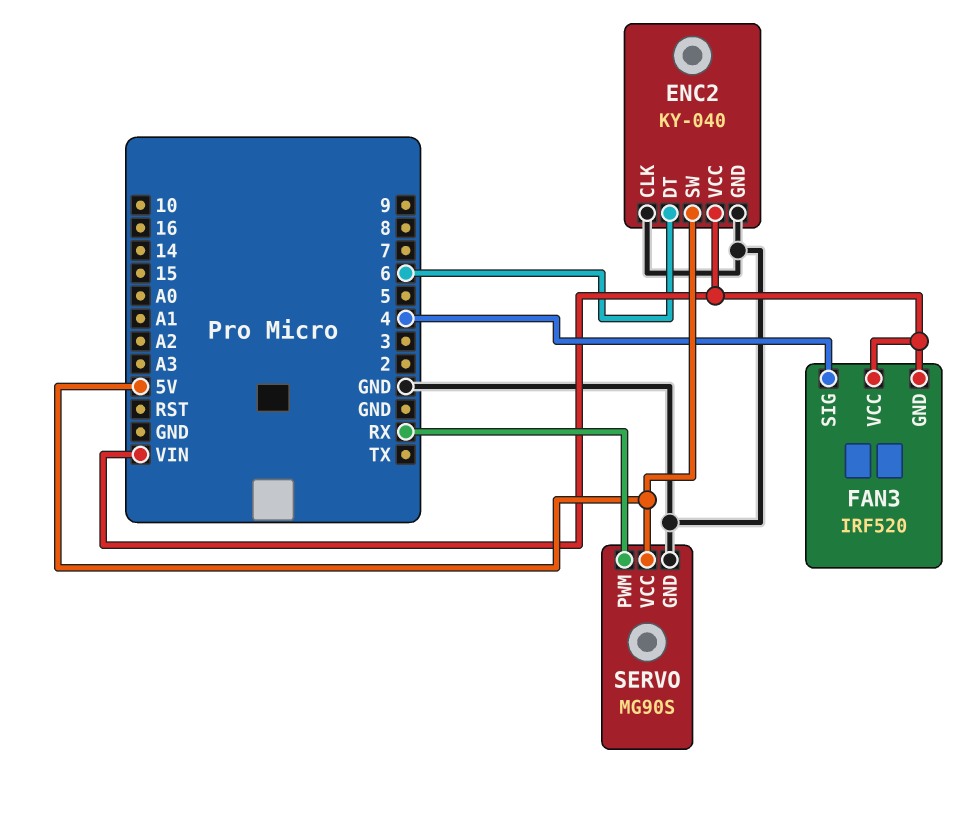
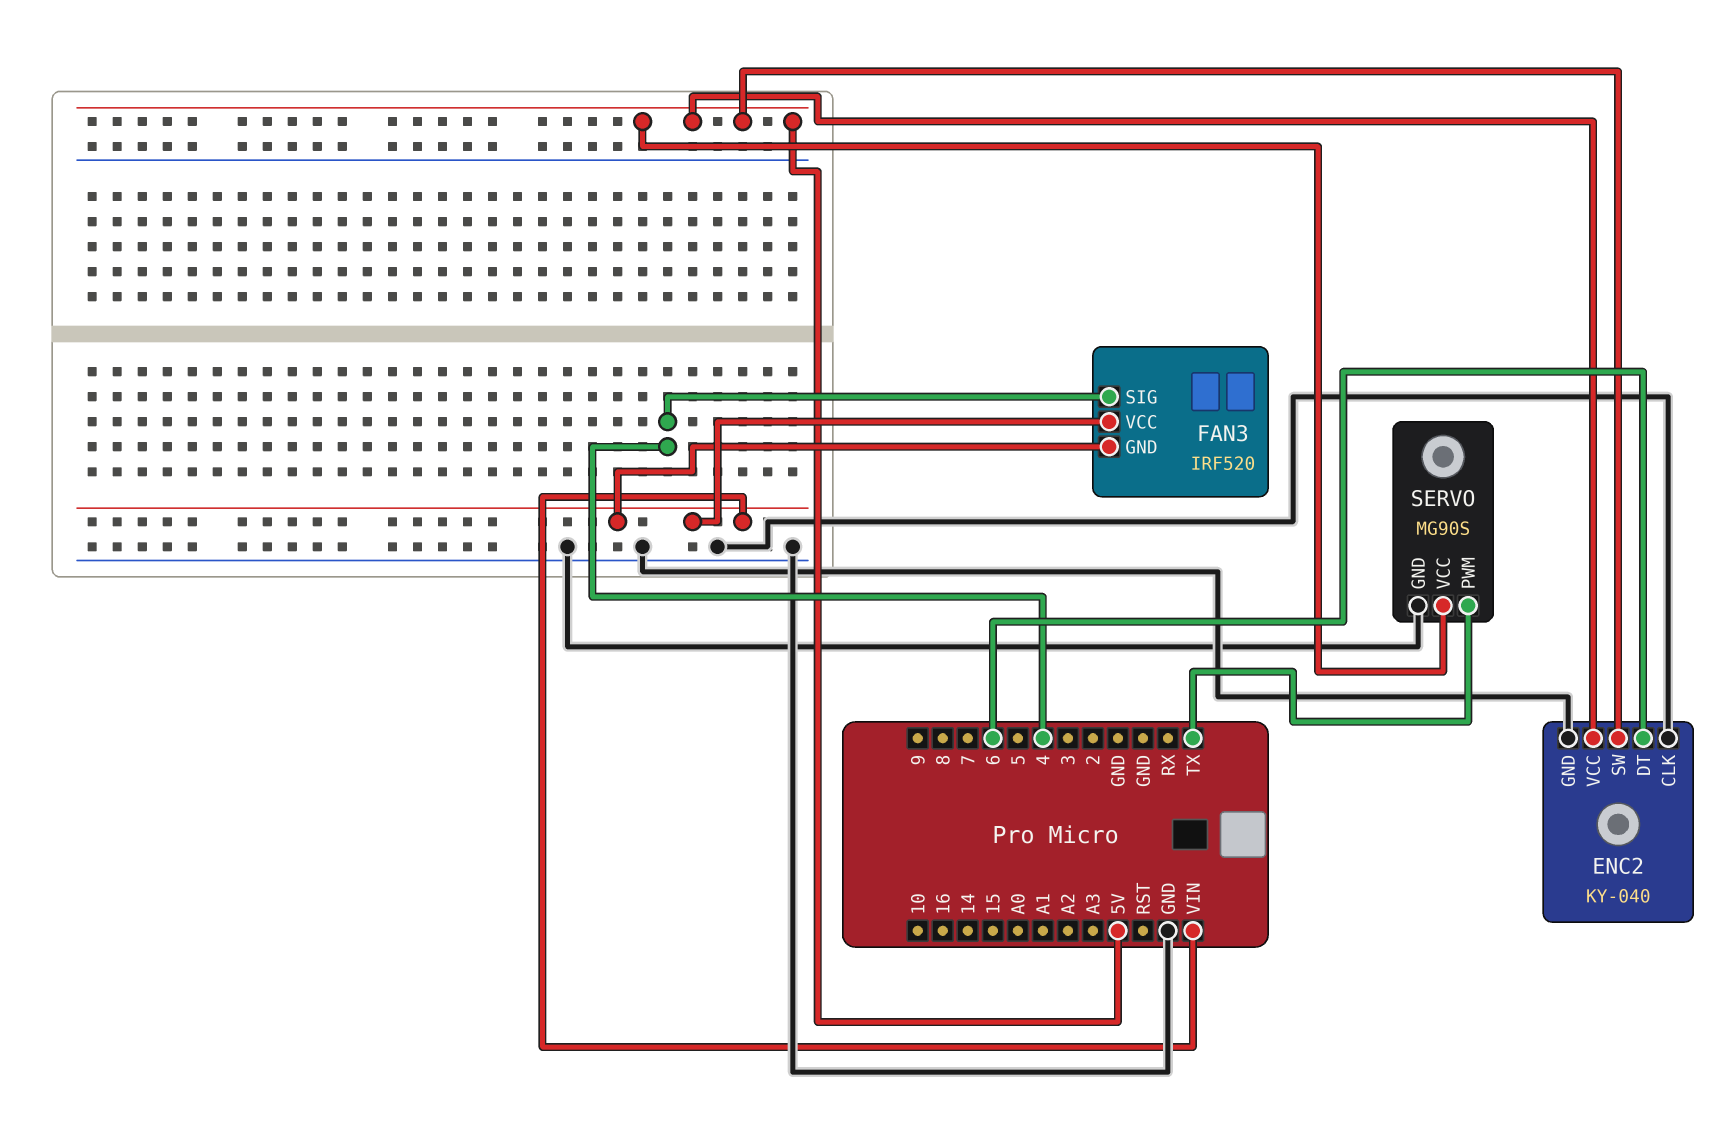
ENC2 pin VCC: VIN -> 5V
SERVO pin PWM: RX -> TX

